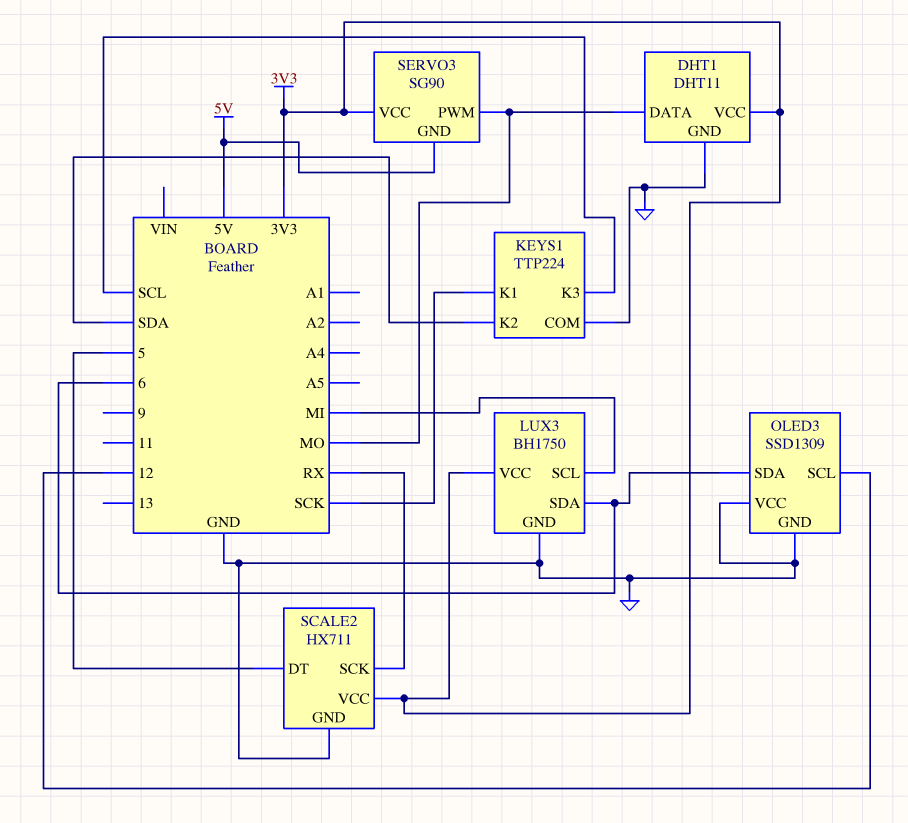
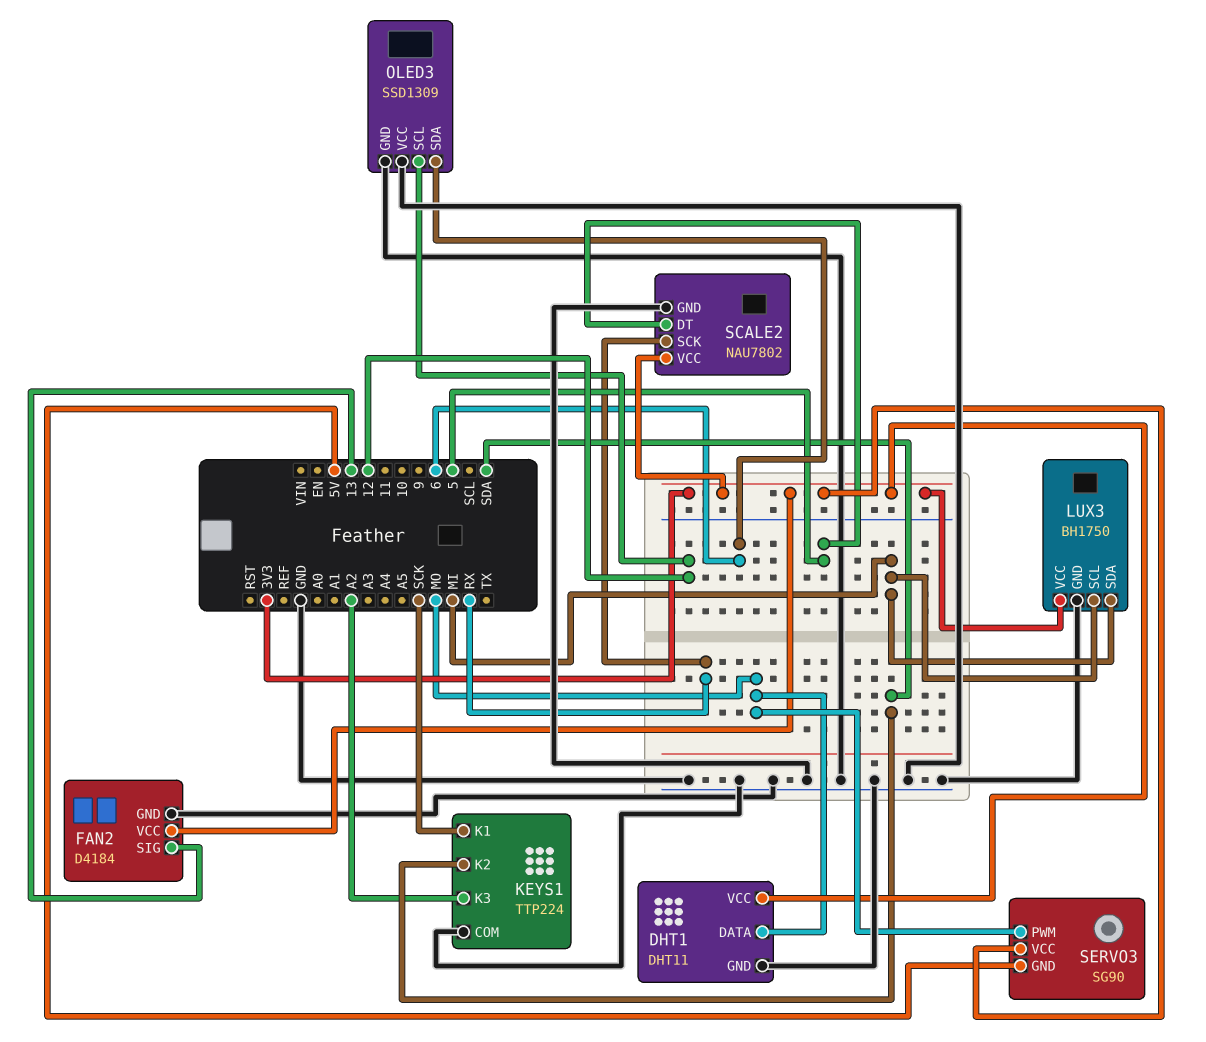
FAN2: none -> D4184
FAN2 pin GND: none -> GND
FAN2 pin SIG: none -> 13
FAN2 pin VCC: none -> 3V3
KEYS1 pin K3: SCL -> A2
LUX3 pin SDA: 6 -> MI
SCALE2: HX711 -> NAU7802

